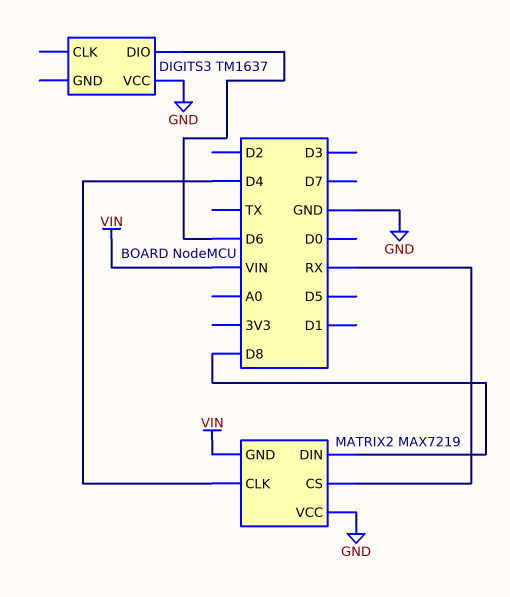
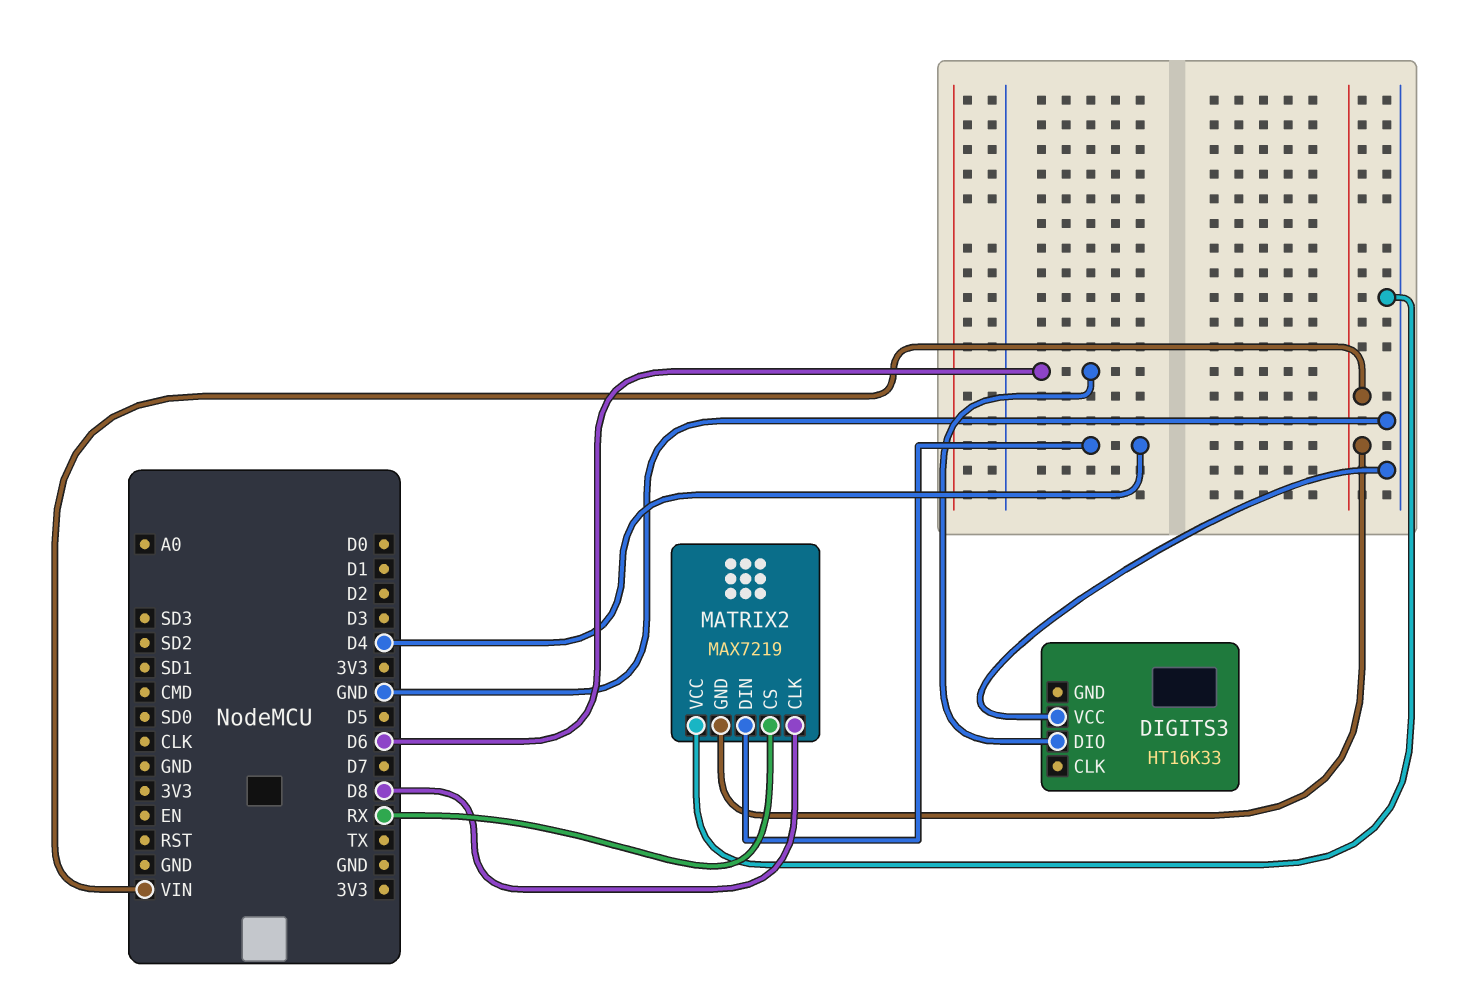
DIGITS3: TM1637 -> HT16K33
MATRIX2 pin CLK: D4 -> D8
MATRIX2 pin DIN: D8 -> D4

